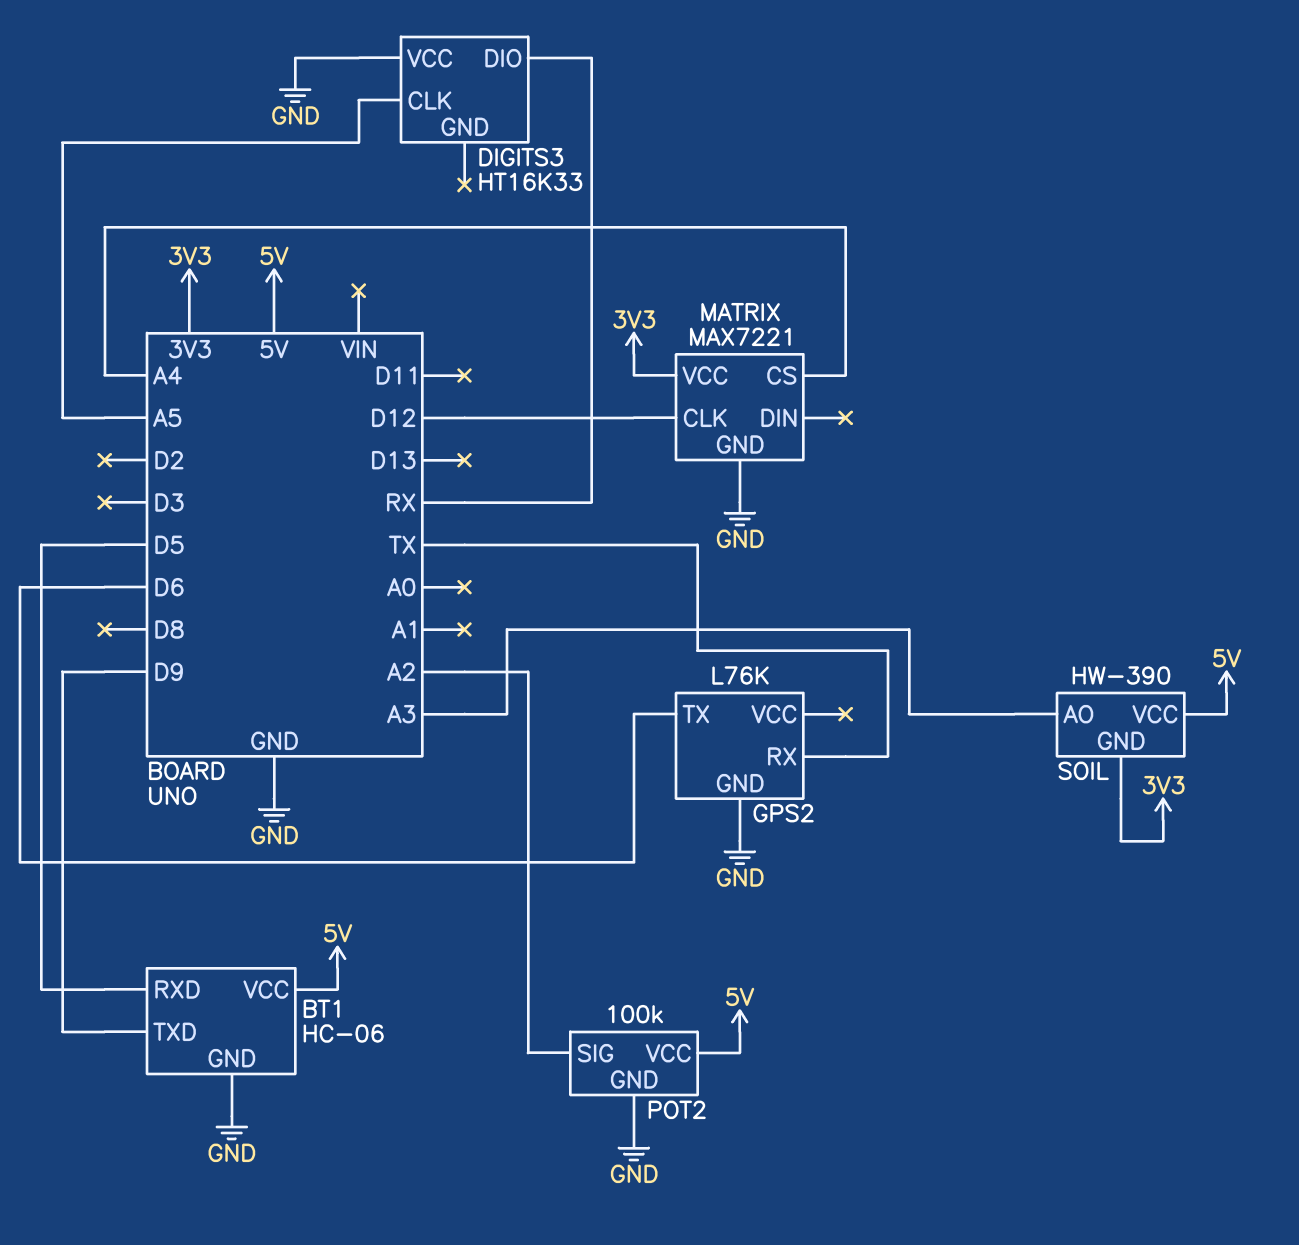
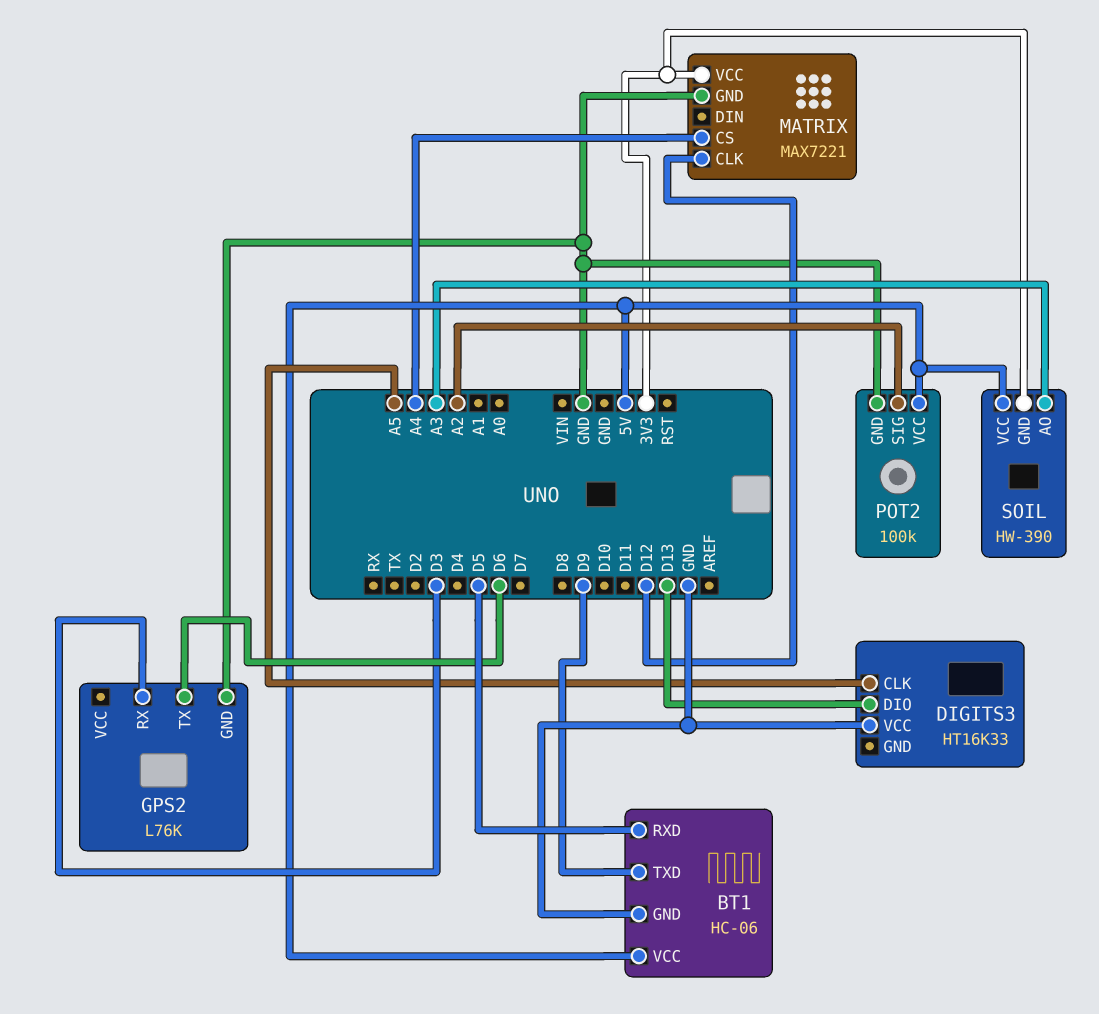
DIGITS3 pin DIO: RX -> D13
GPS2 pin RX: TX -> D3

